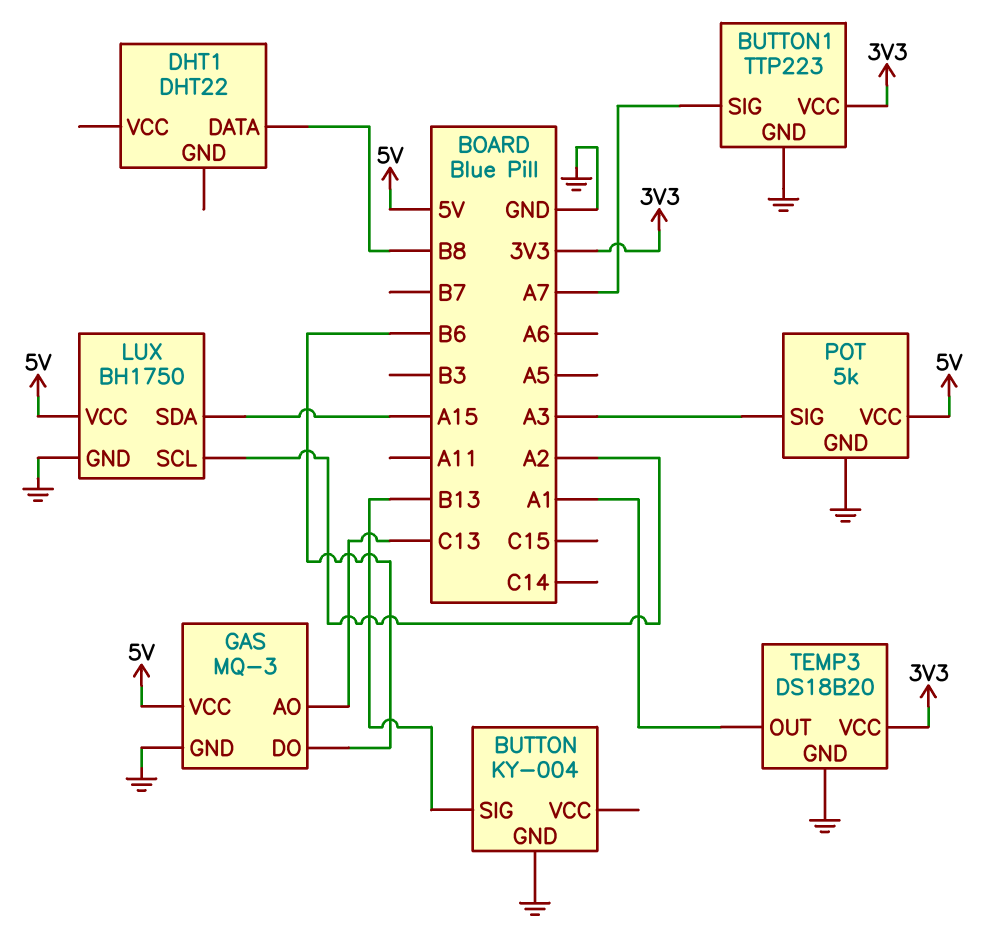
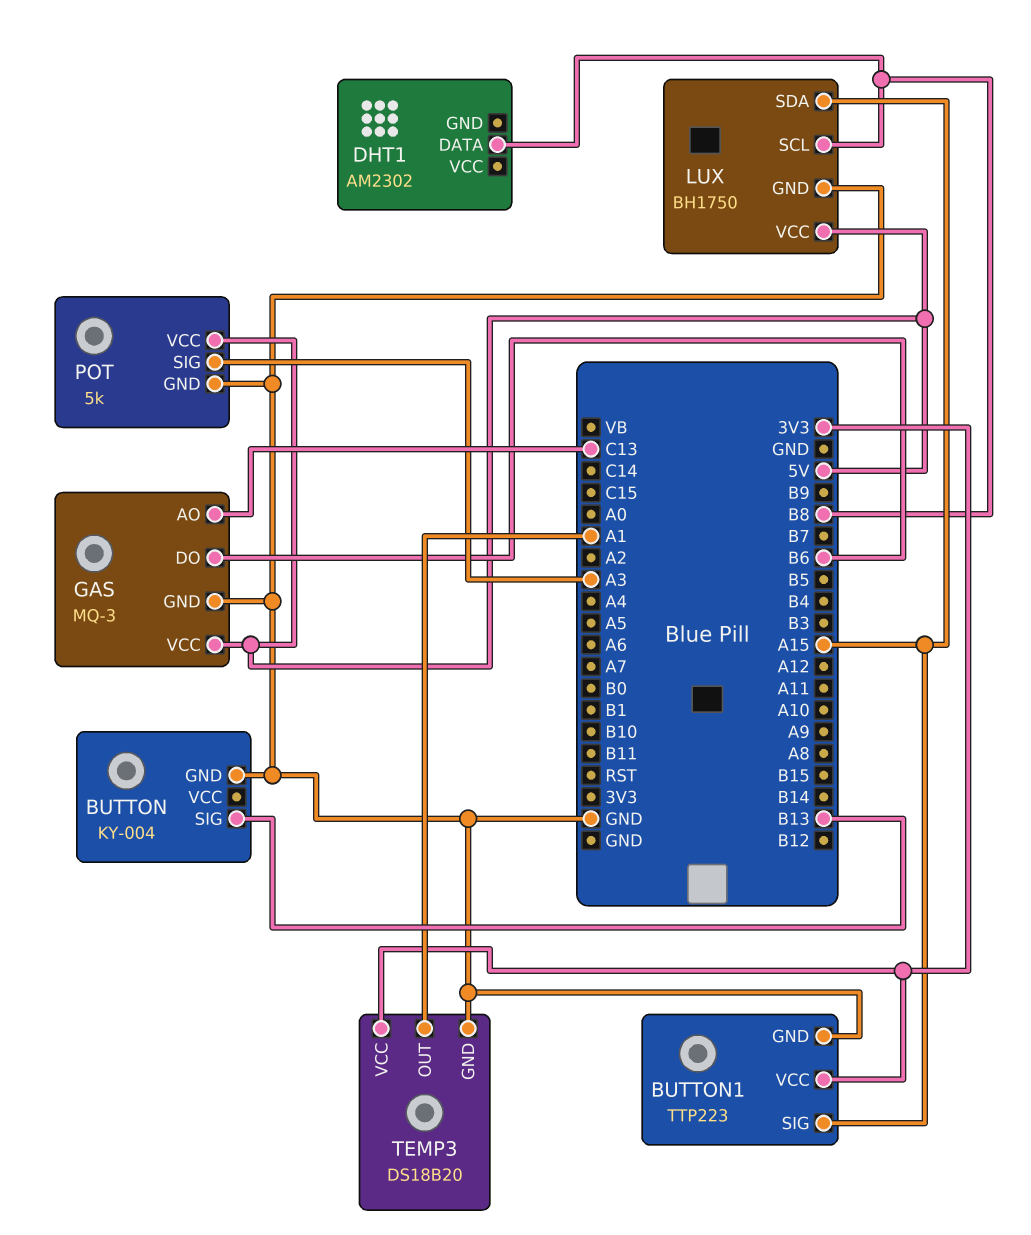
BUTTON1 pin SIG: A7 -> A15
DHT1: DHT22 -> AM2302
LUX pin SCL: A2 -> B8

